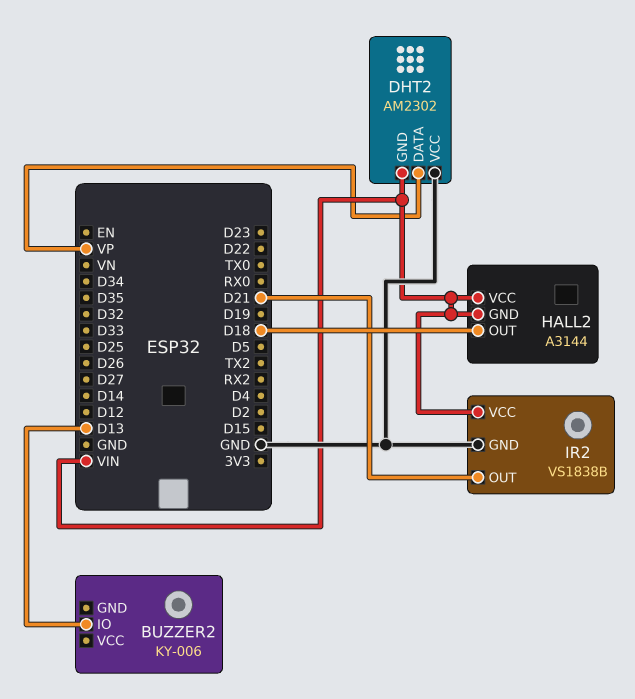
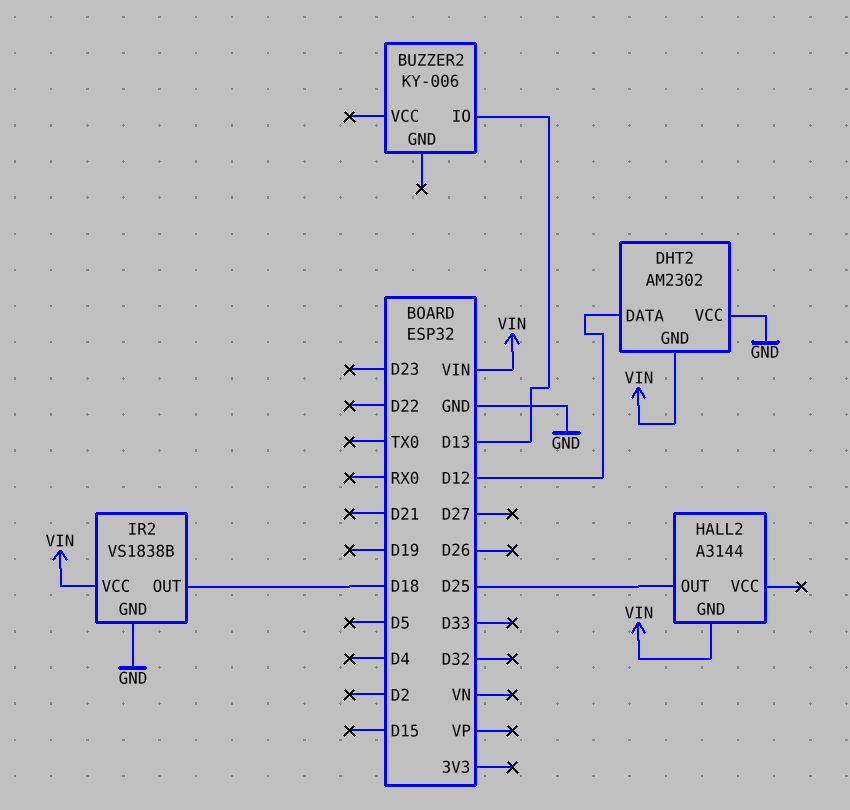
DHT2 pin DATA: VP -> D12
HALL2 pin OUT: D18 -> D25
HALL2 pin VCC: VIN -> none
IR2 pin OUT: D21 -> D18

